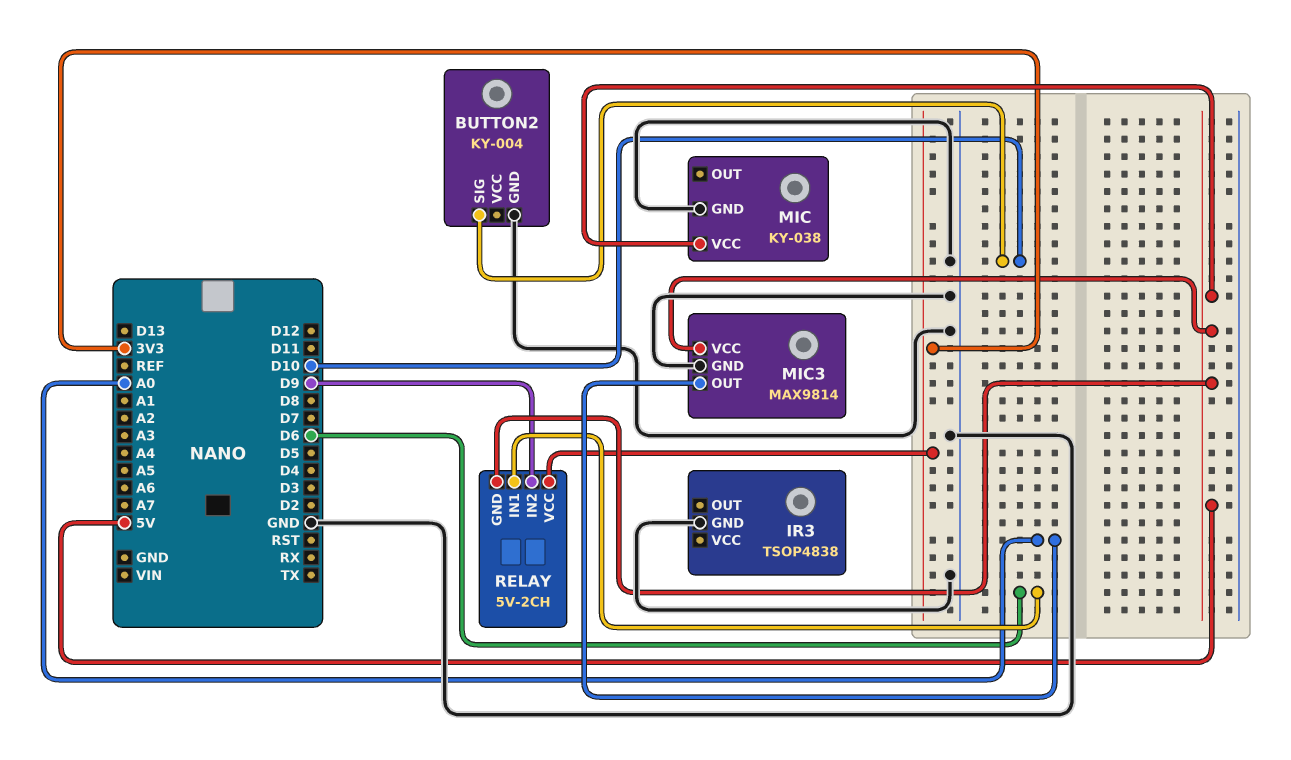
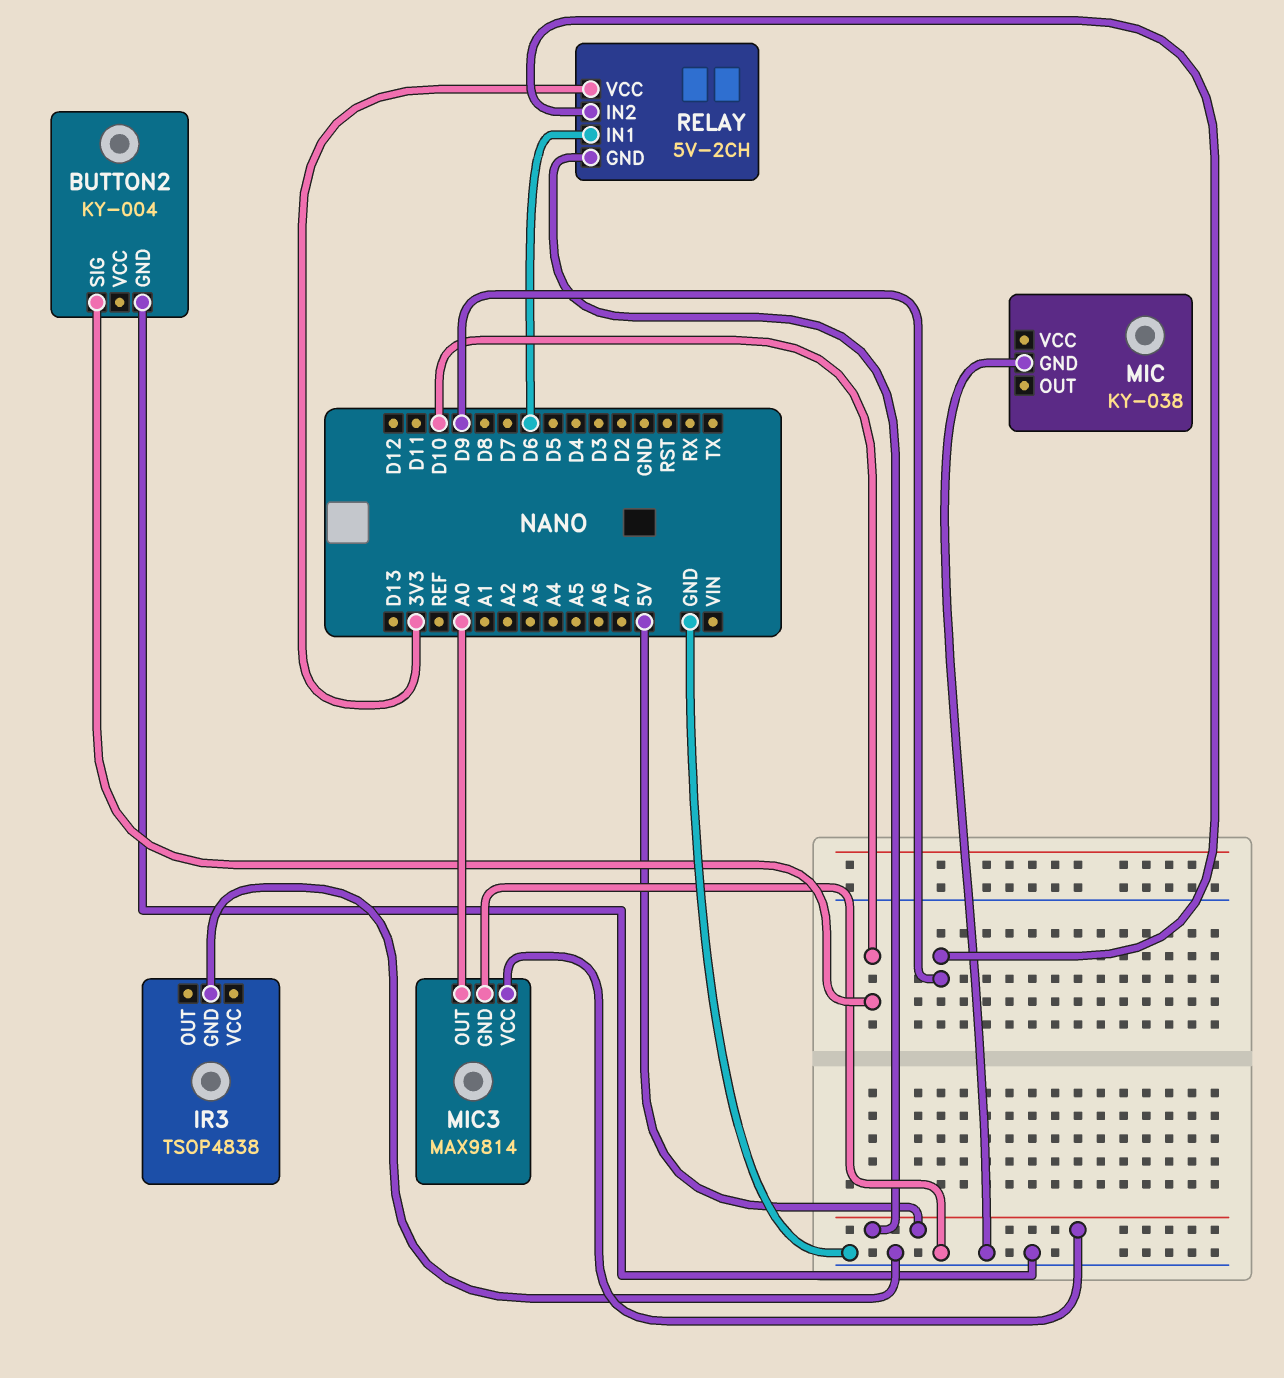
MIC pin VCC: 5V -> none

